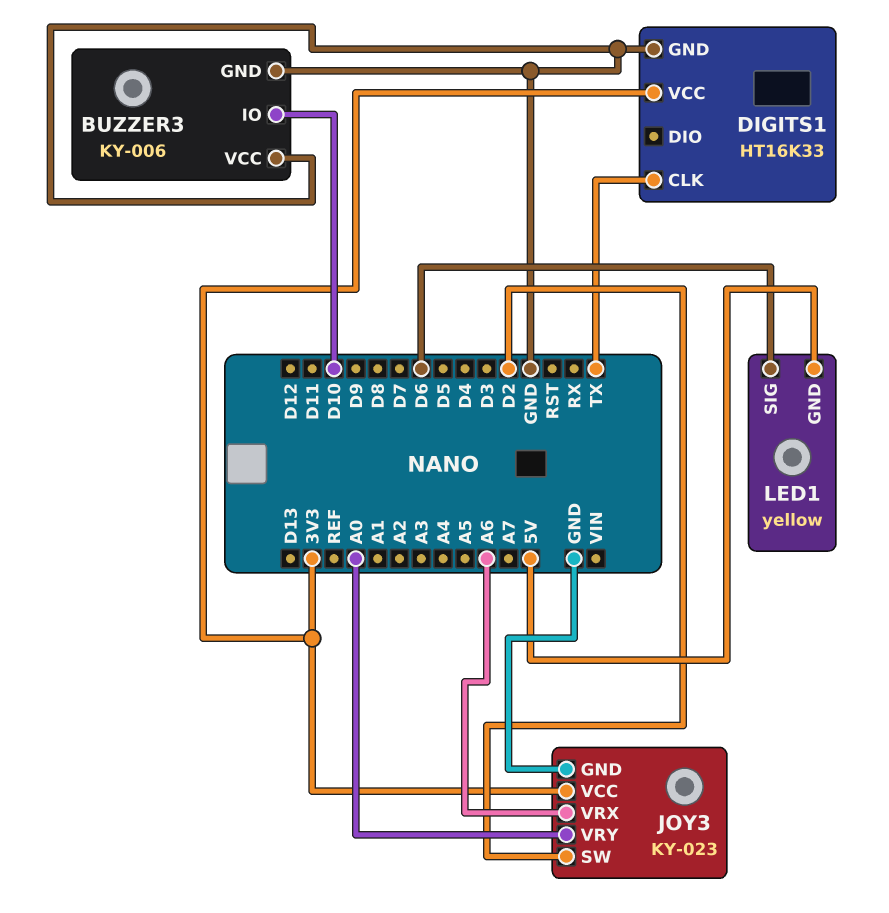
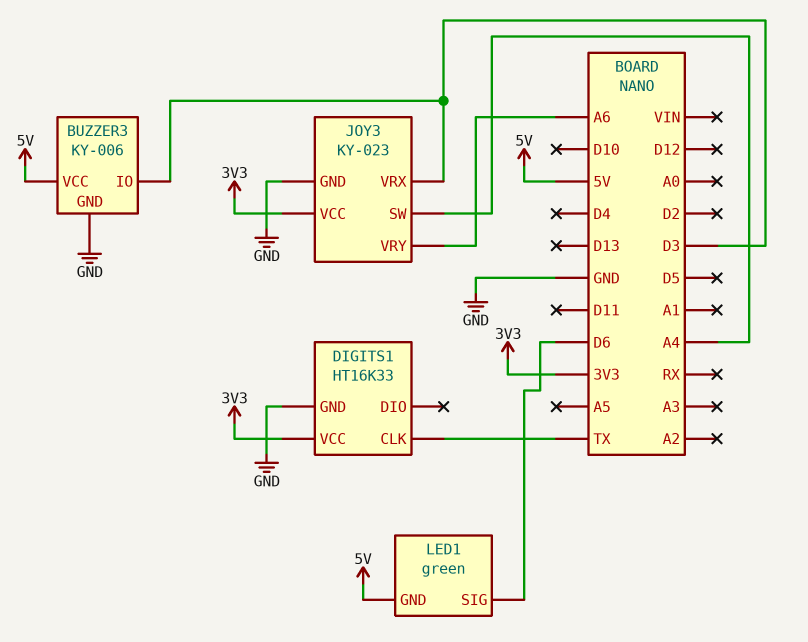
BUZZER3 pin IO: D10 -> D3
BUZZER3 pin VCC: GND -> 5V
JOY3 pin SW: D2 -> A4
JOY3 pin VRX: A6 -> D3
JOY3 pin VRY: A0 -> A6
LED1: yellow -> green

